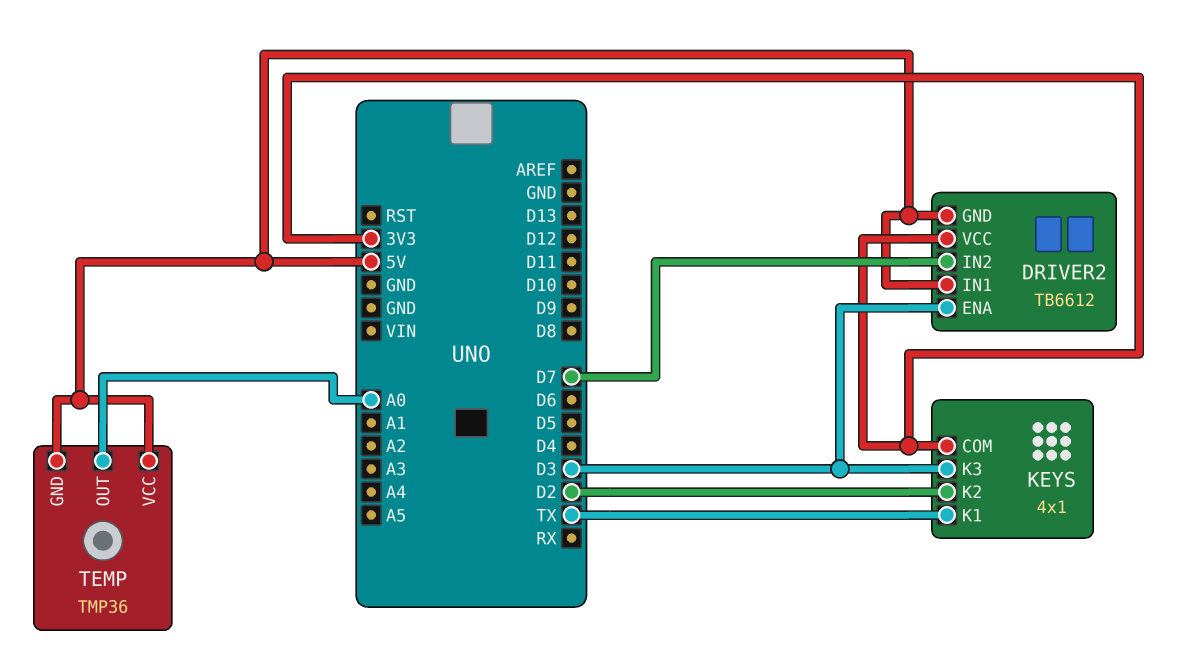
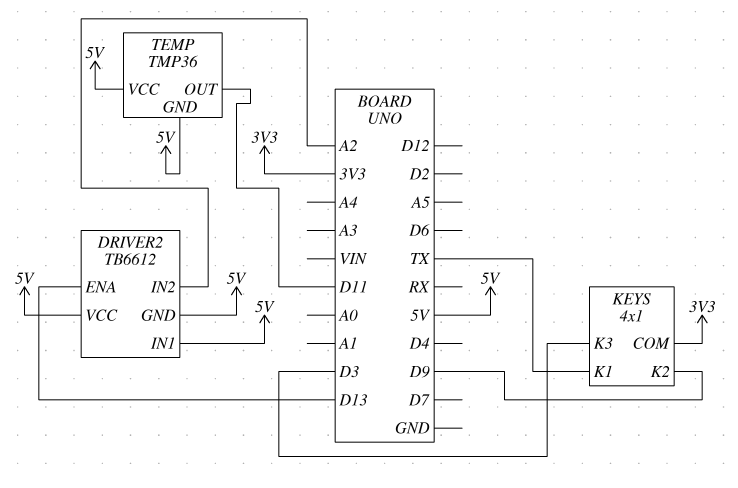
DRIVER2 pin ENA: D3 -> D13
DRIVER2 pin IN2: D7 -> A2
DRIVER2 pin VCC: 3V3 -> 5V
KEYS pin K2: D2 -> D9
TEMP pin OUT: A0 -> D11

